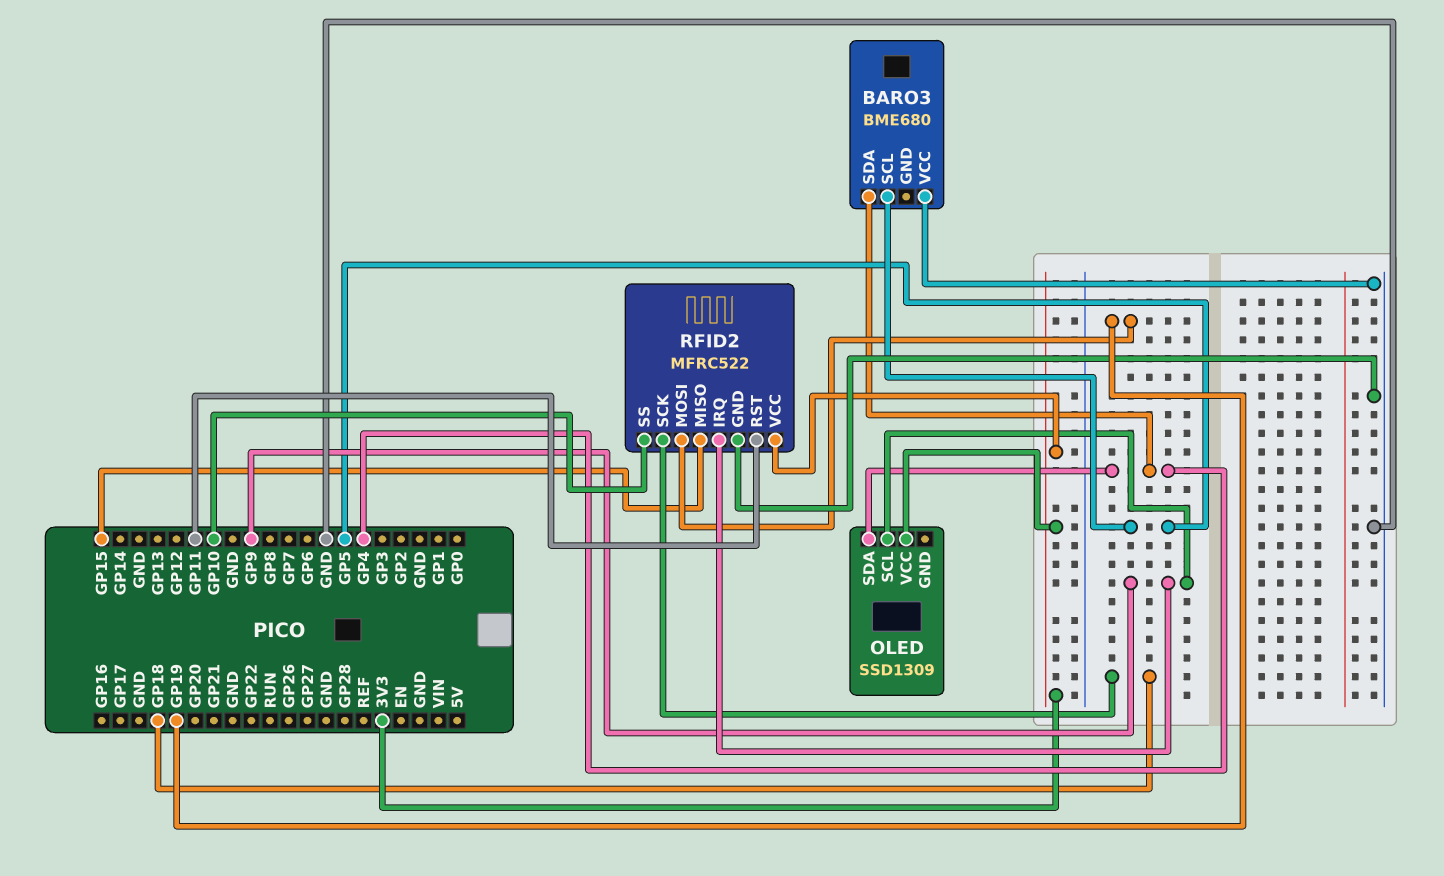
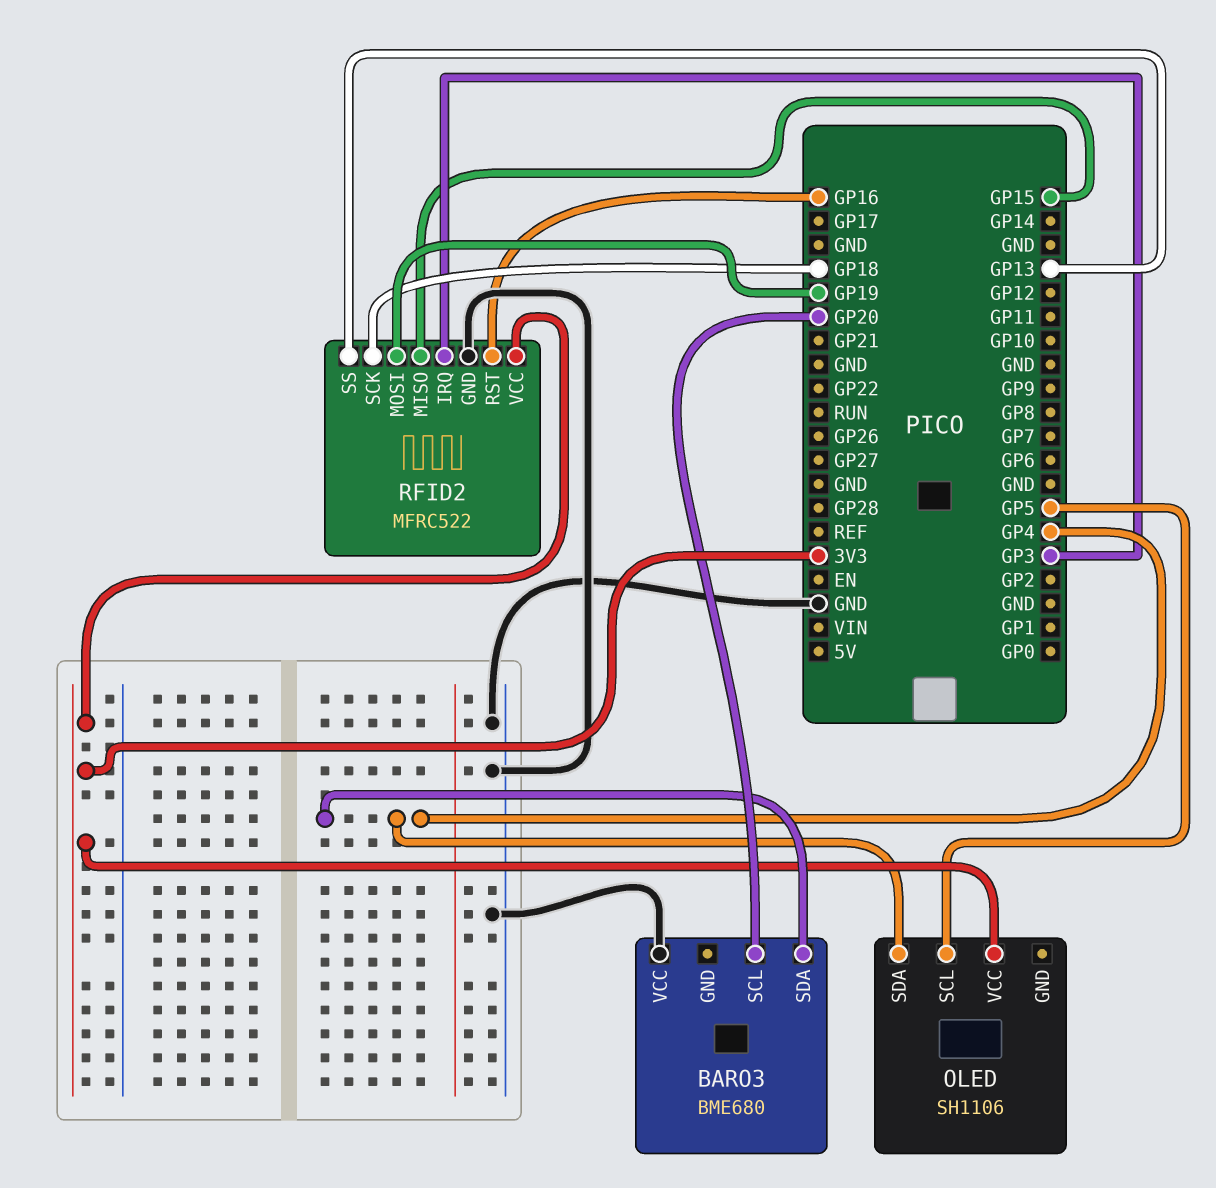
BARO3 pin SCL: GP5 -> GP20
OLED: SSD1309 -> SH1106
OLED pin SCL: GP9 -> GP5
RFID2 pin IRQ: GP9 -> GP3
RFID2 pin RST: GP11 -> GP16
RFID2 pin SS: GP10 -> GP13

